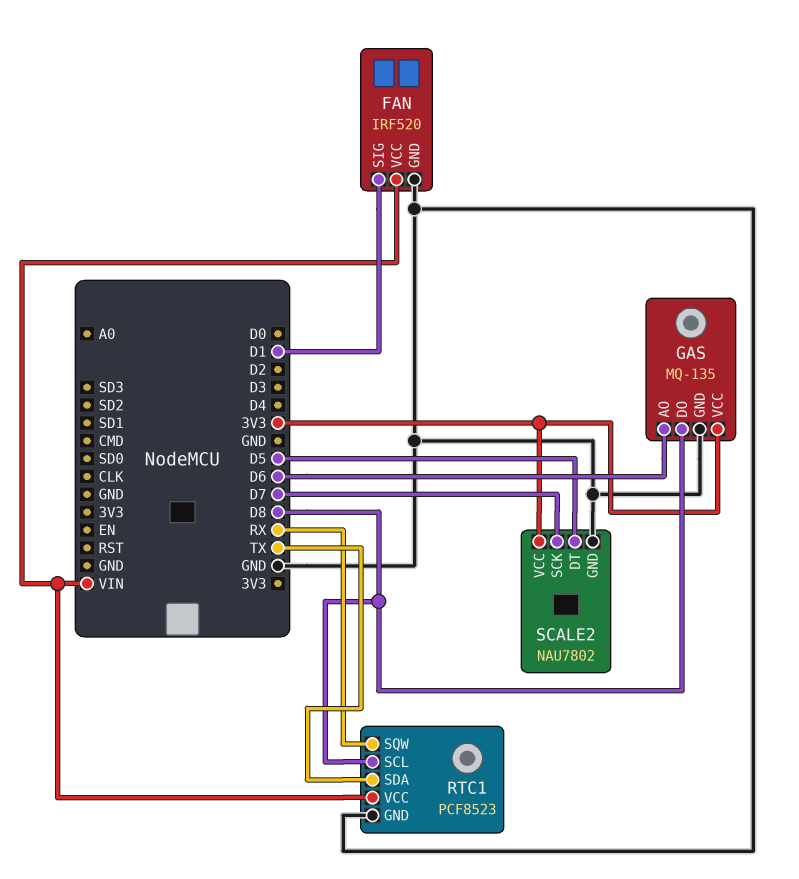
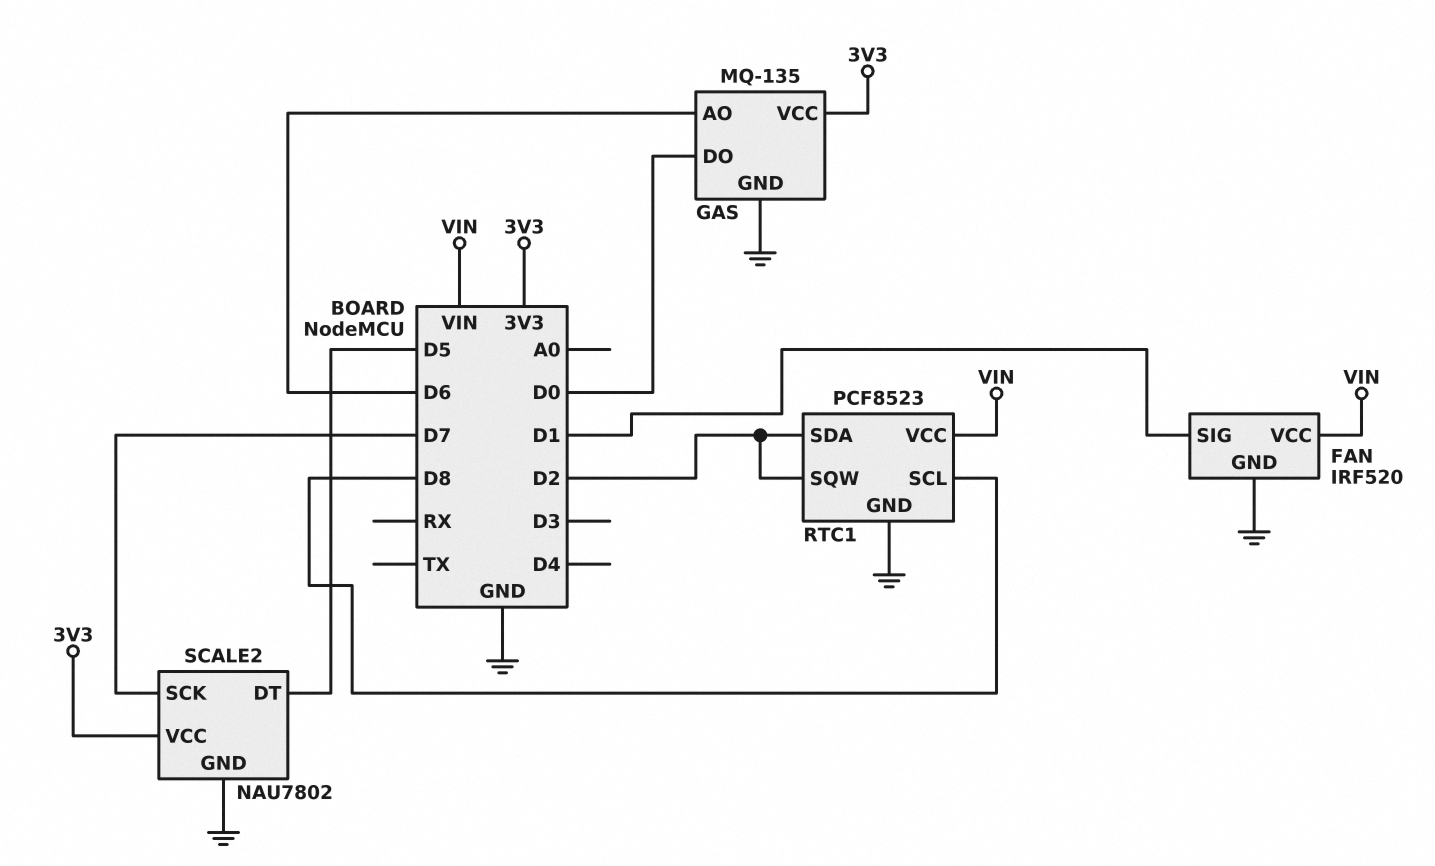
GAS pin DO: D8 -> D0
RTC1 pin SDA: TX -> D2
RTC1 pin SQW: RX -> D2

